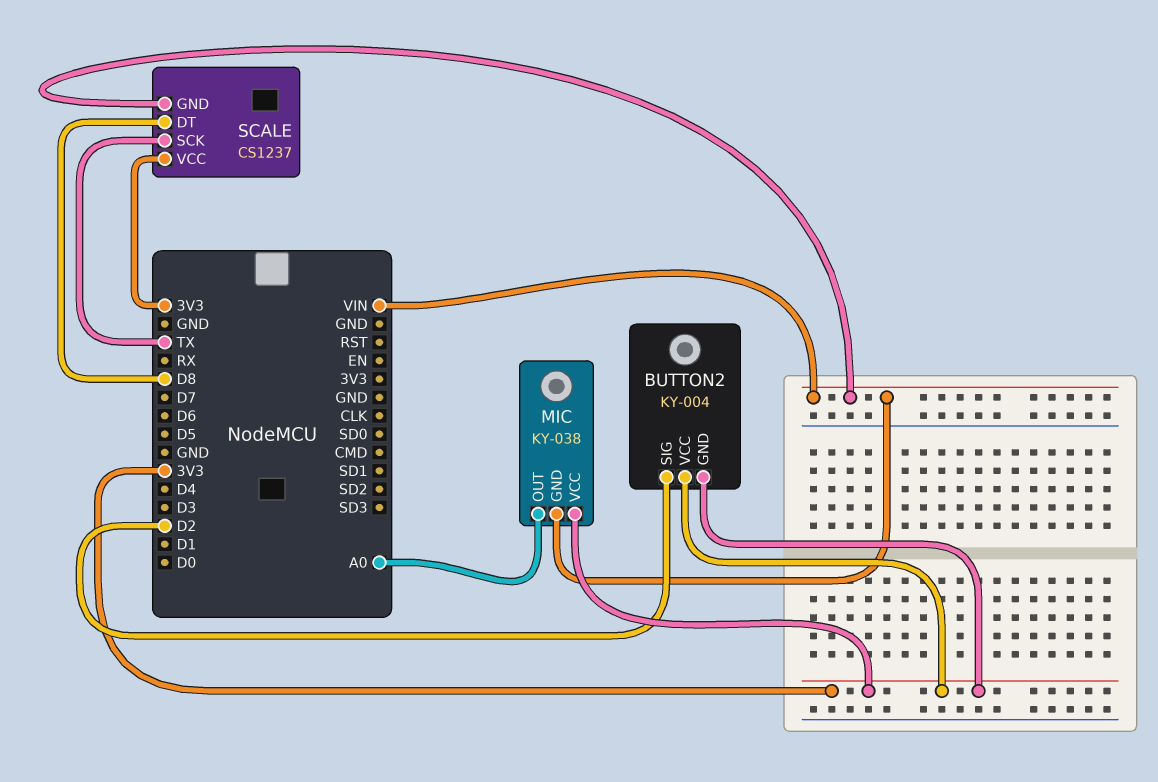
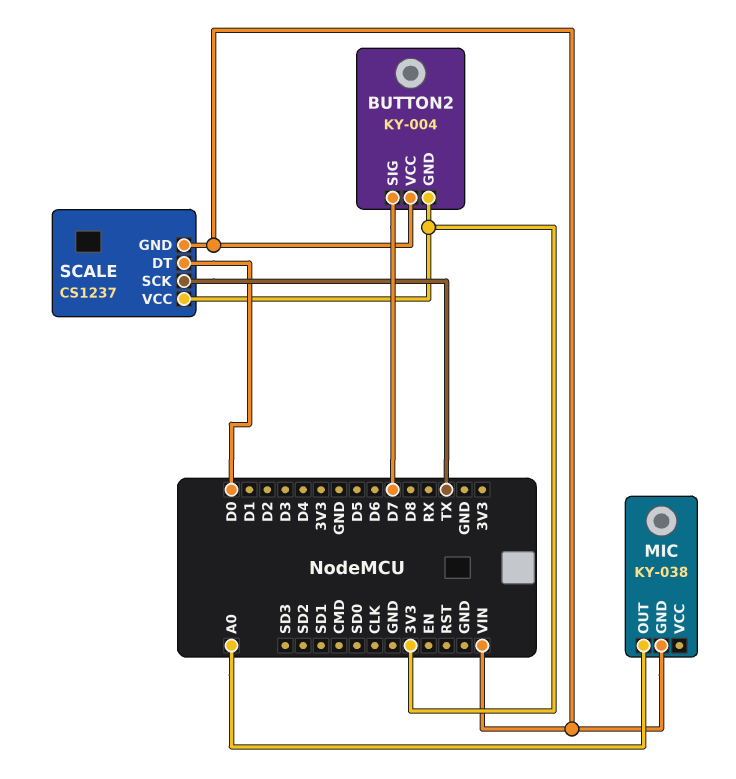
BUTTON2 pin SIG: D2 -> D7
BUTTON2 pin VCC: 3V3 -> VIN
MIC pin VCC: 3V3 -> none
SCALE pin DT: D8 -> D0

